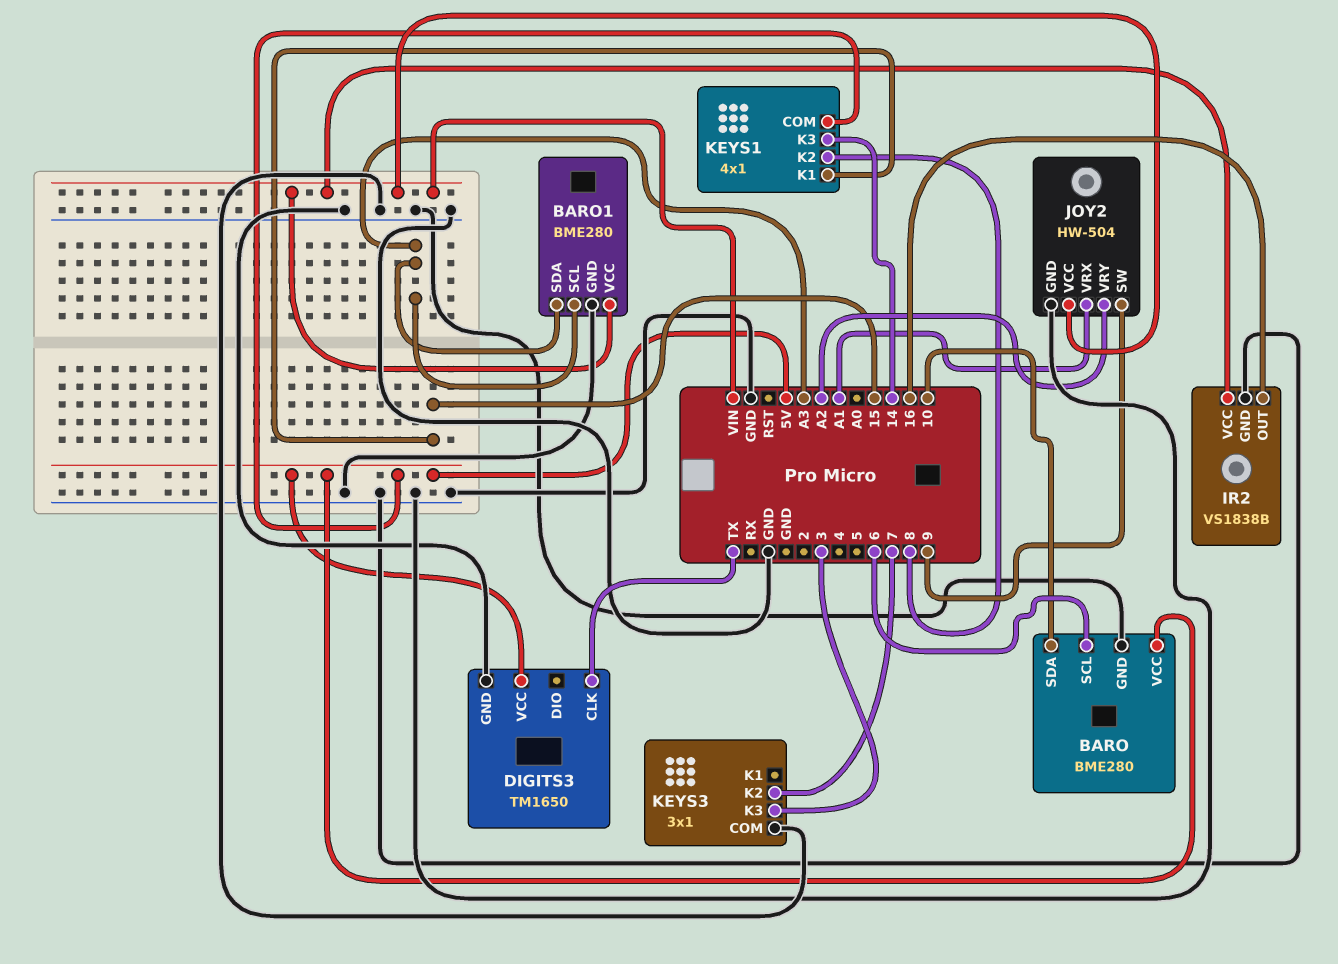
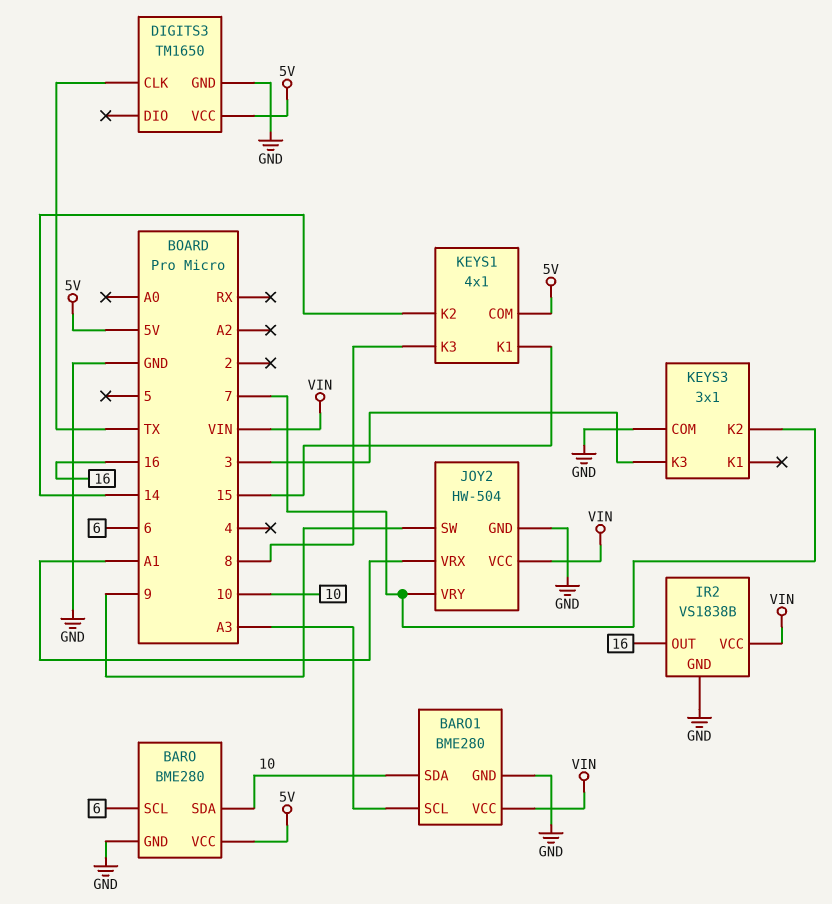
BARO1 pin SDA: A3 -> 10
JOY2 pin VRY: A2 -> 7
KEYS1 pin K2: 8 -> 14
KEYS1 pin K3: 14 -> 8

